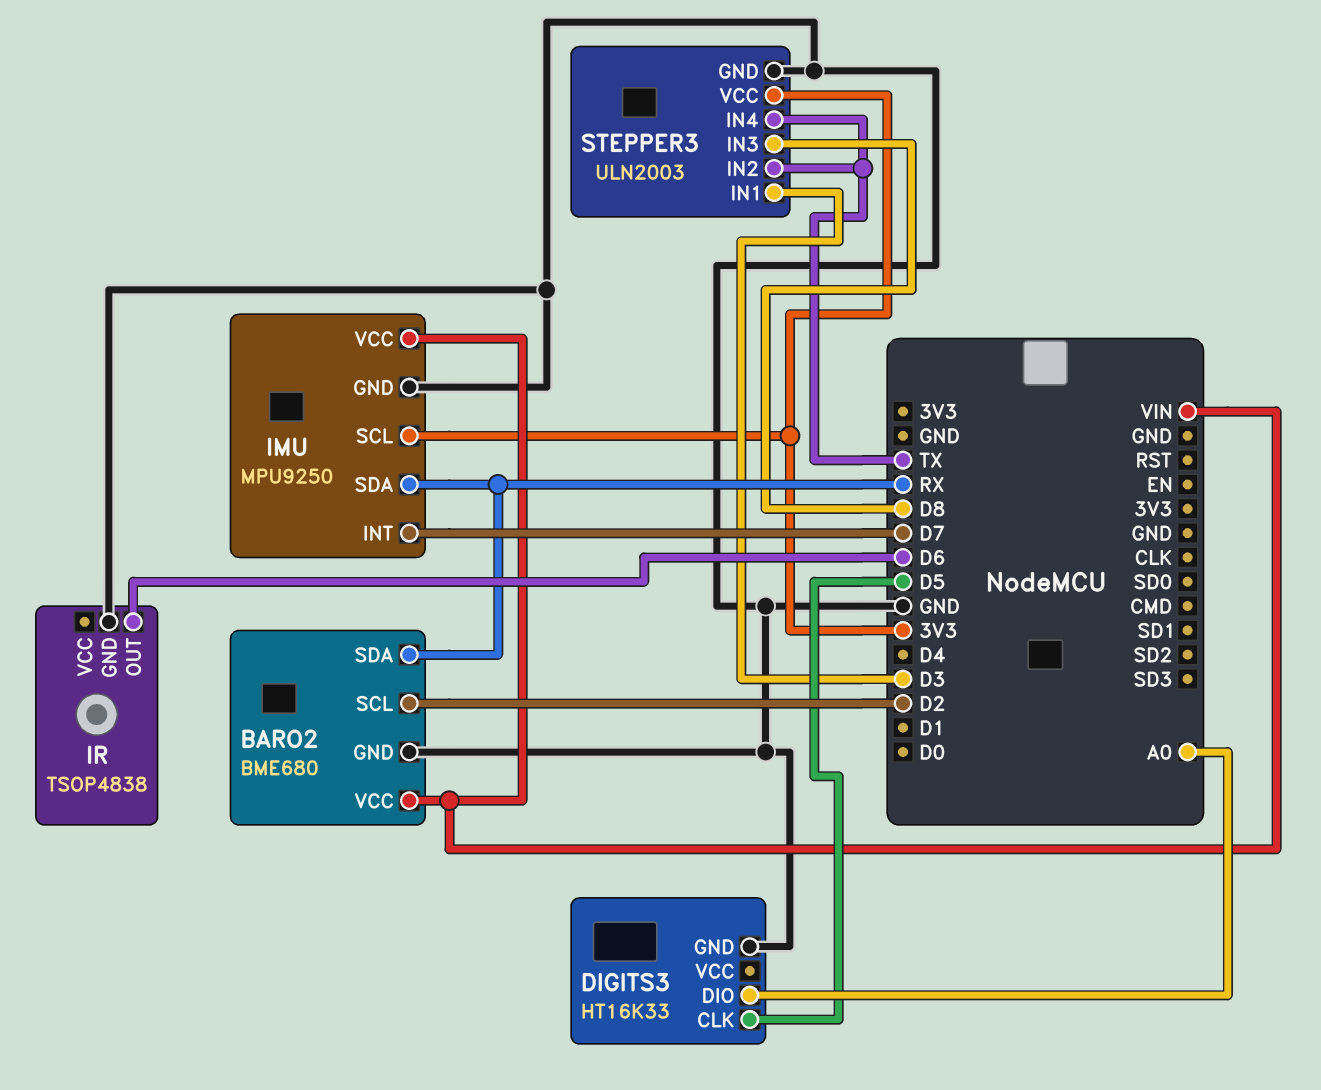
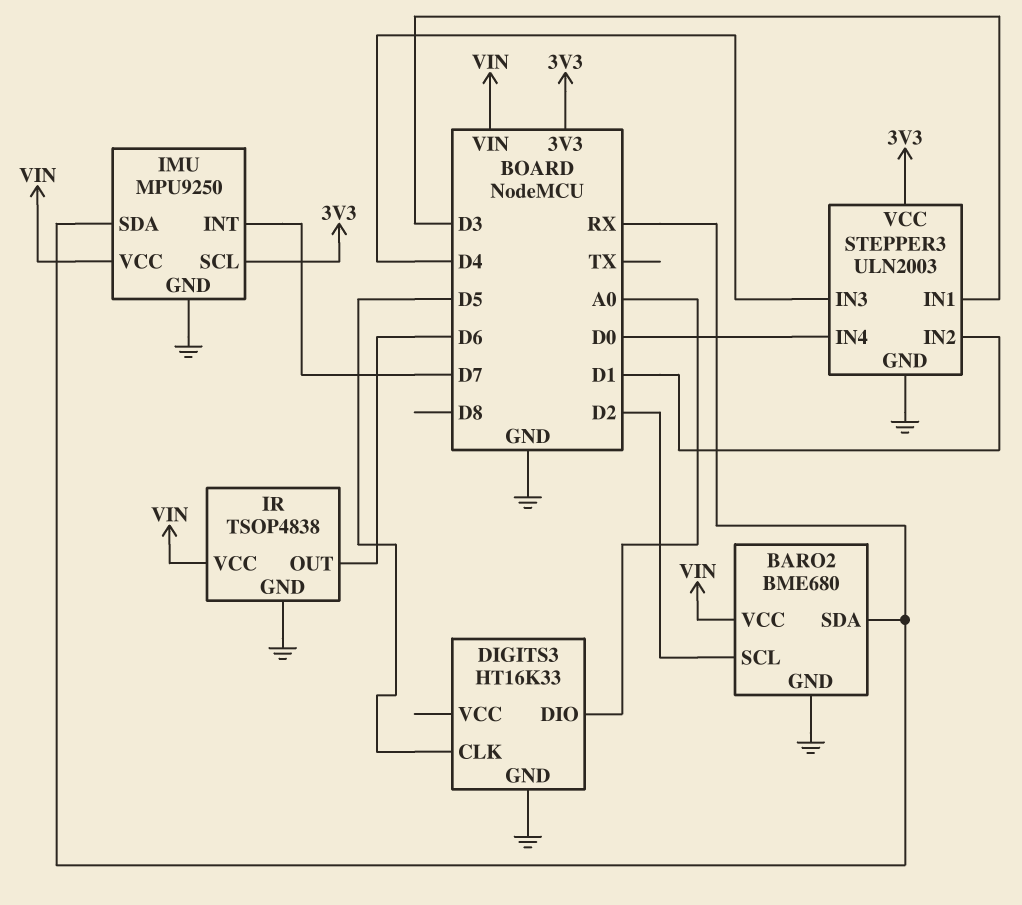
IR pin VCC: none -> VIN
STEPPER3 pin IN2: TX -> D1
STEPPER3 pin IN3: D8 -> D4
STEPPER3 pin IN4: TX -> D0

